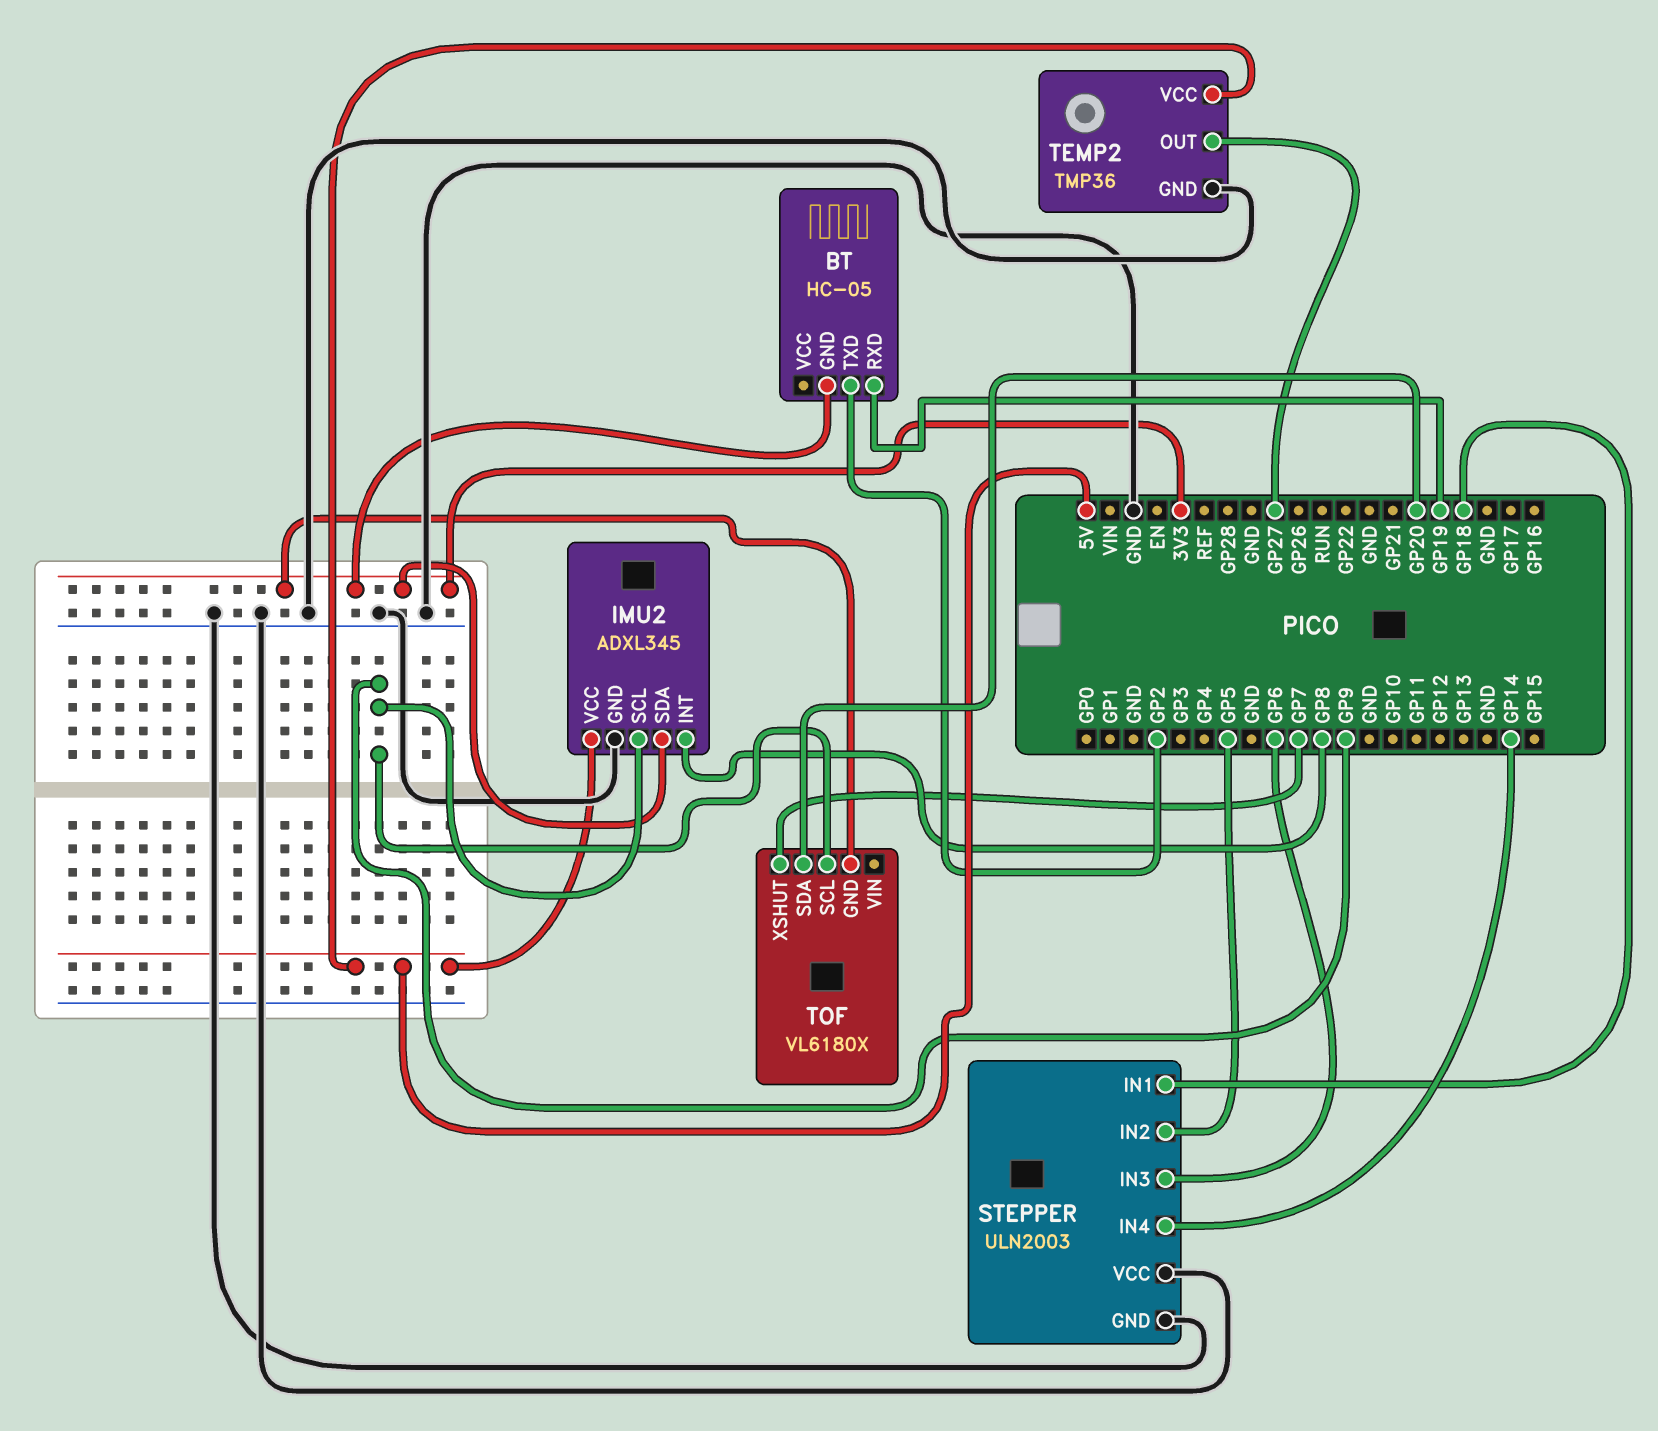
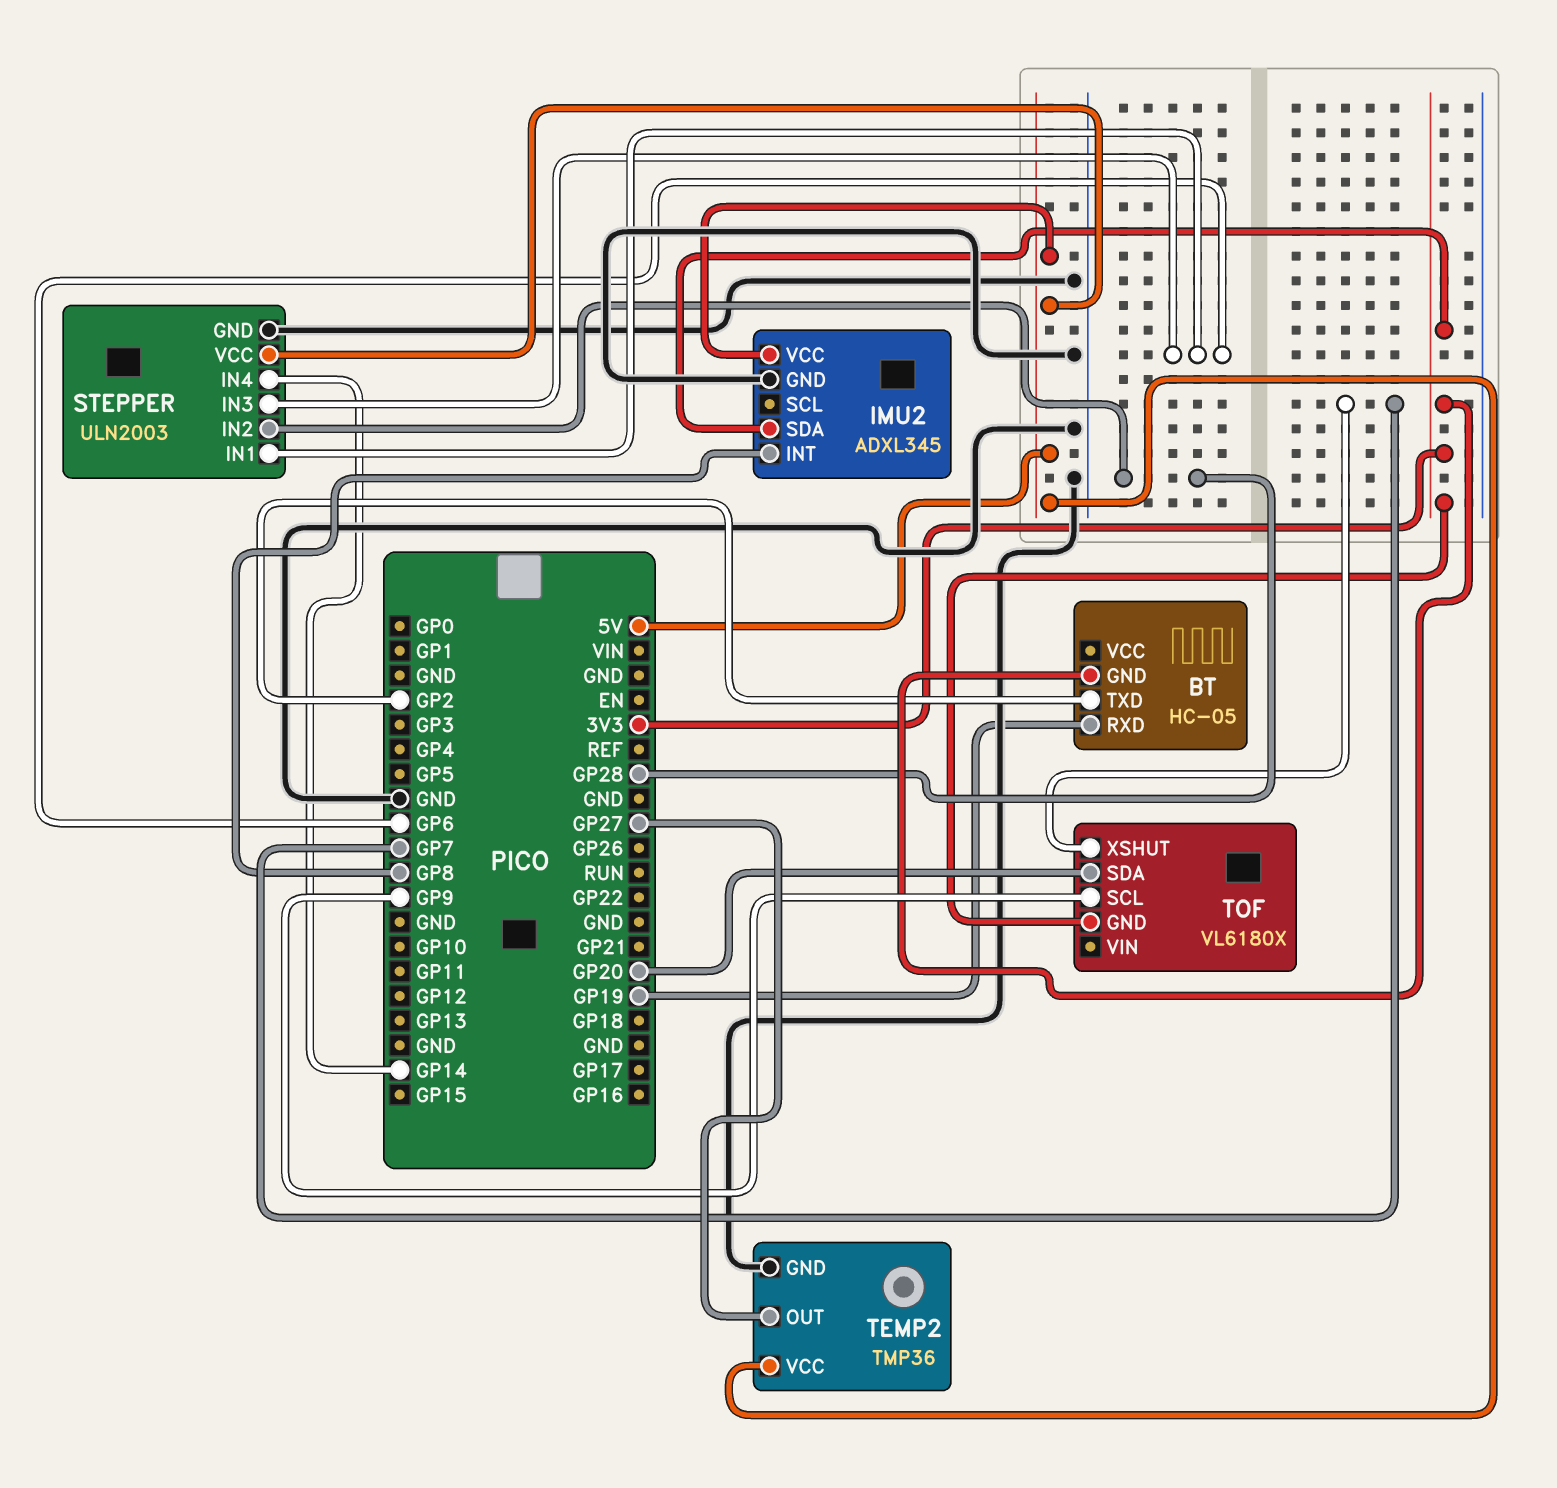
IMU2 pin SCL: GP9 -> none
STEPPER pin IN1: GP18 -> GP6
STEPPER pin IN2: GP5 -> GP28
STEPPER pin VCC: GND -> 5V

